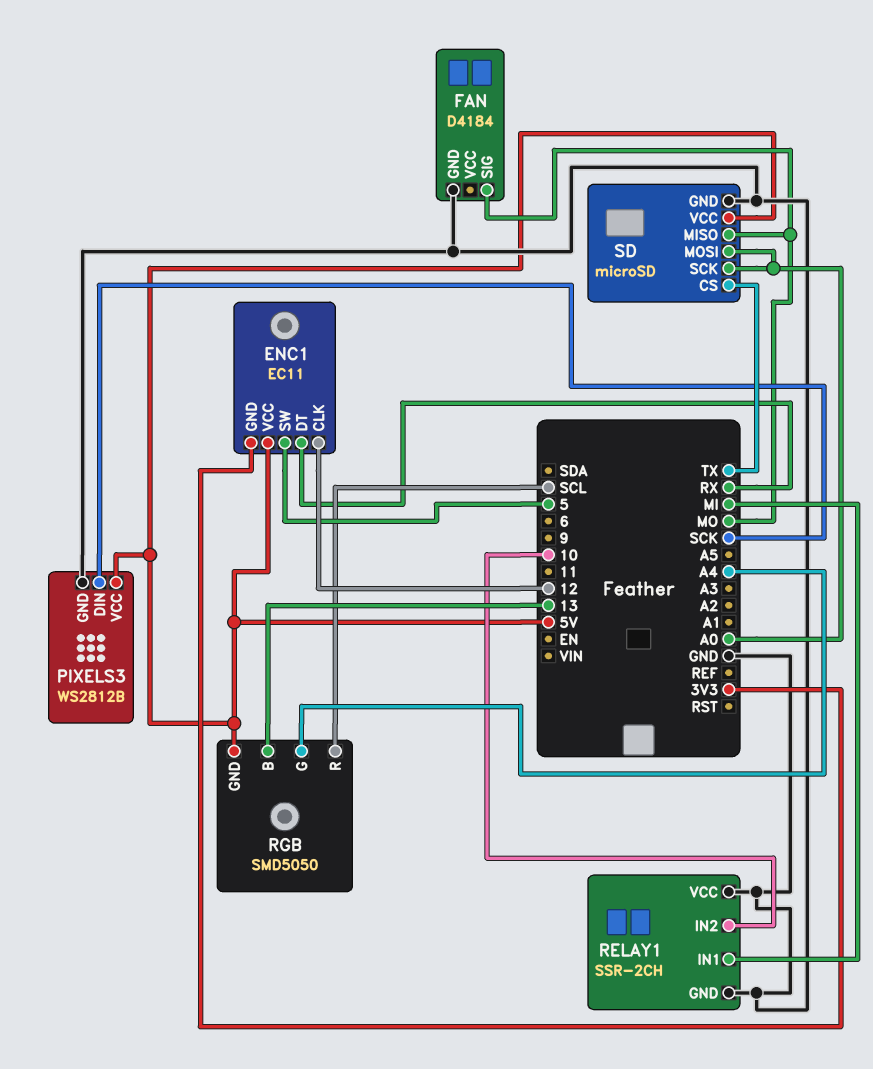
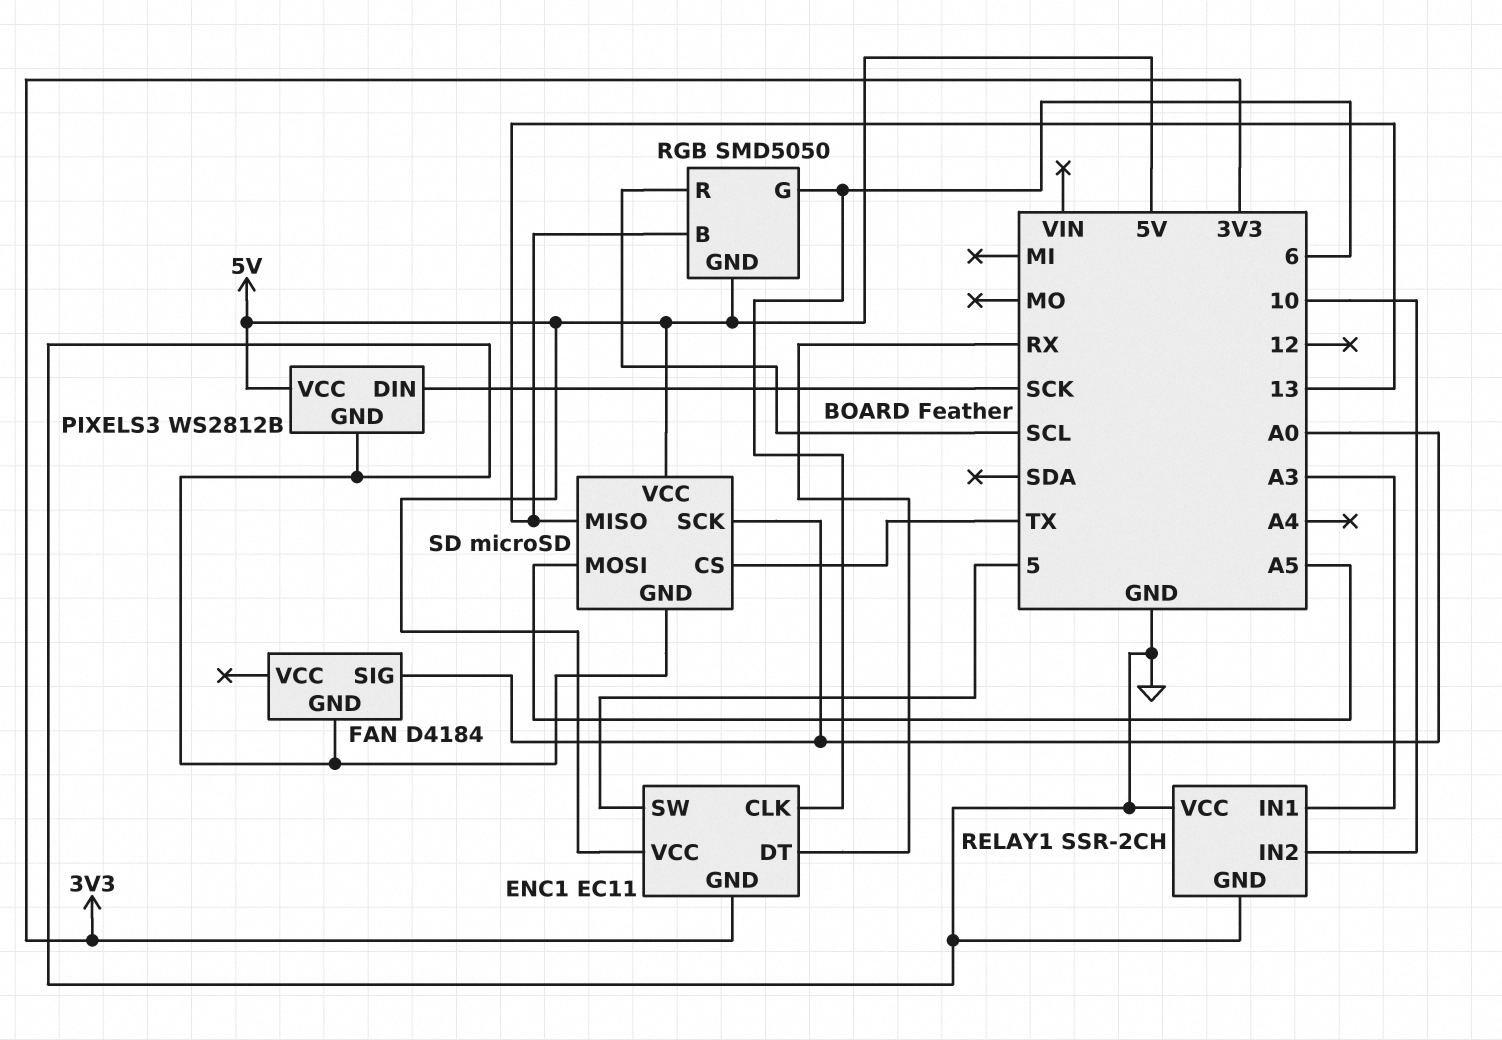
ENC1 pin CLK: 12 -> 6
FAN pin SIG: MO -> A0
RELAY1 pin IN1: MI -> A3
RGB pin G: A4 -> 6
SD pin MISO: MO -> 13
SD pin MOSI: A0 -> A5

